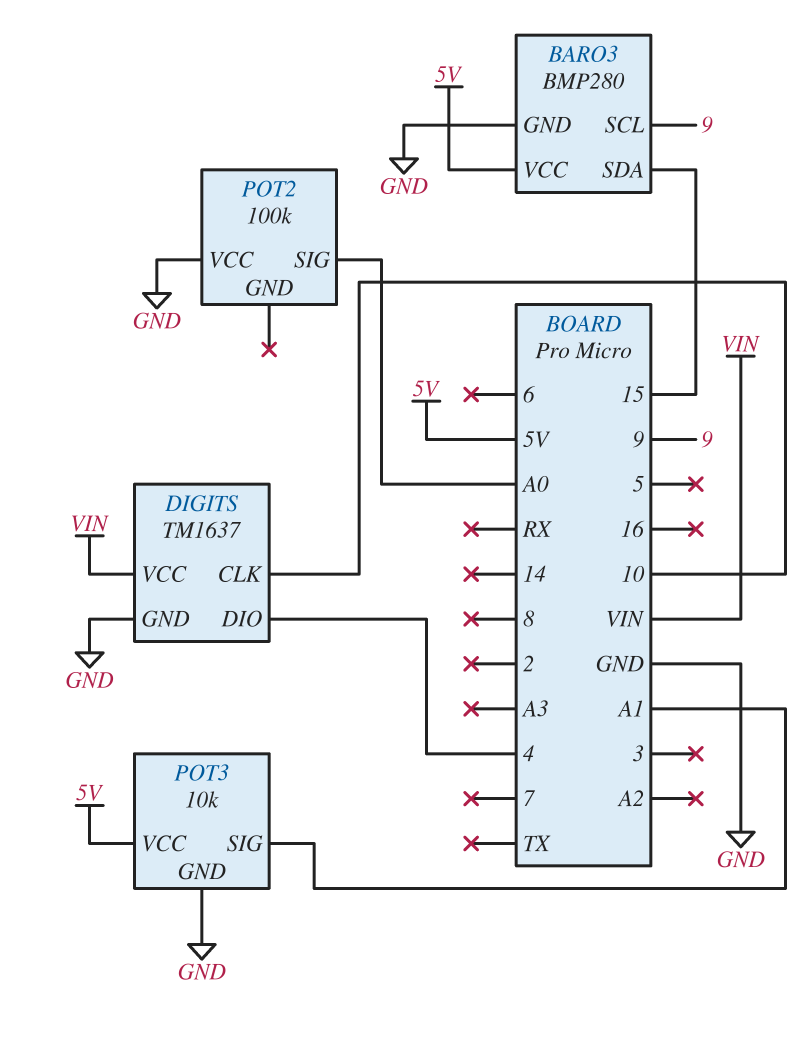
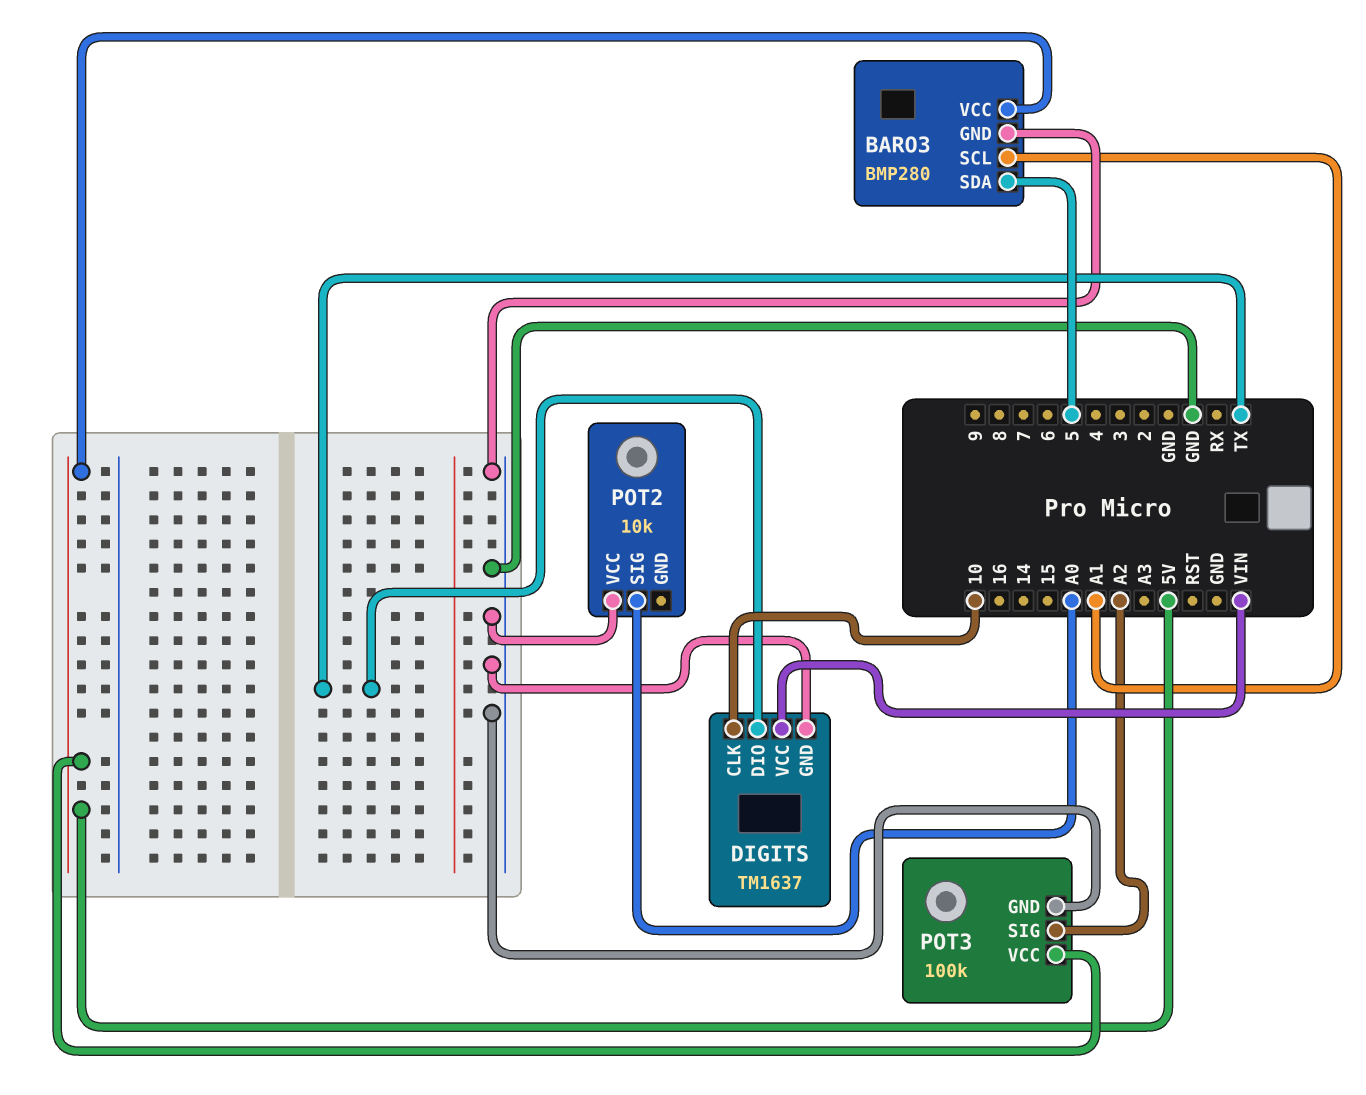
BARO3 pin SCL: 9 -> A1
BARO3 pin SDA: 15 -> 5
DIGITS pin DIO: 4 -> TX
POT2: 100k -> 10k
POT3: 10k -> 100k
POT3 pin SIG: A1 -> A2

